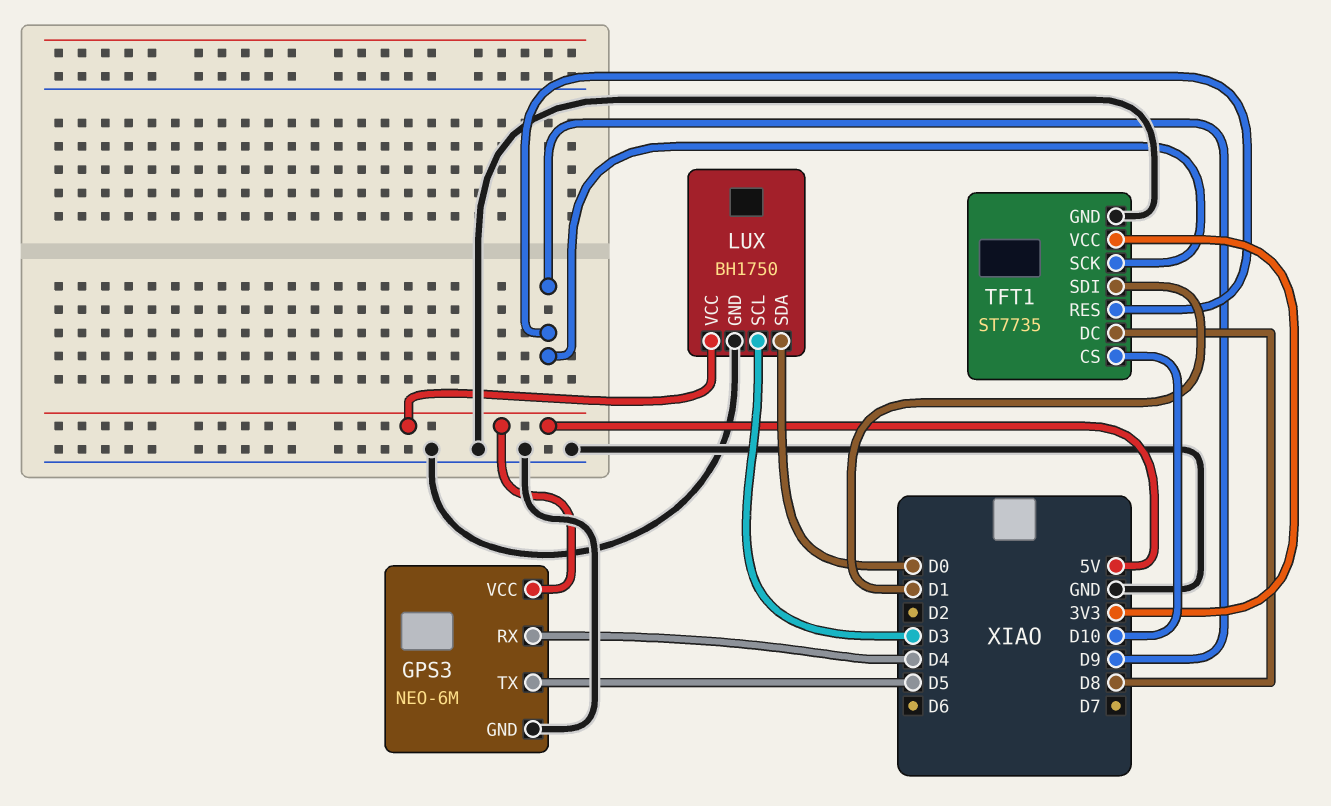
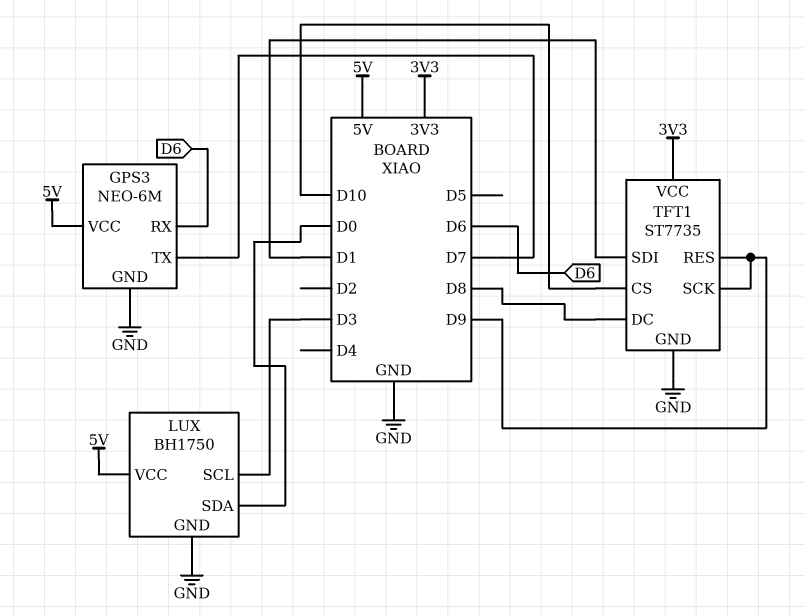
GPS3 pin RX: D4 -> D6
GPS3 pin TX: D5 -> D7

